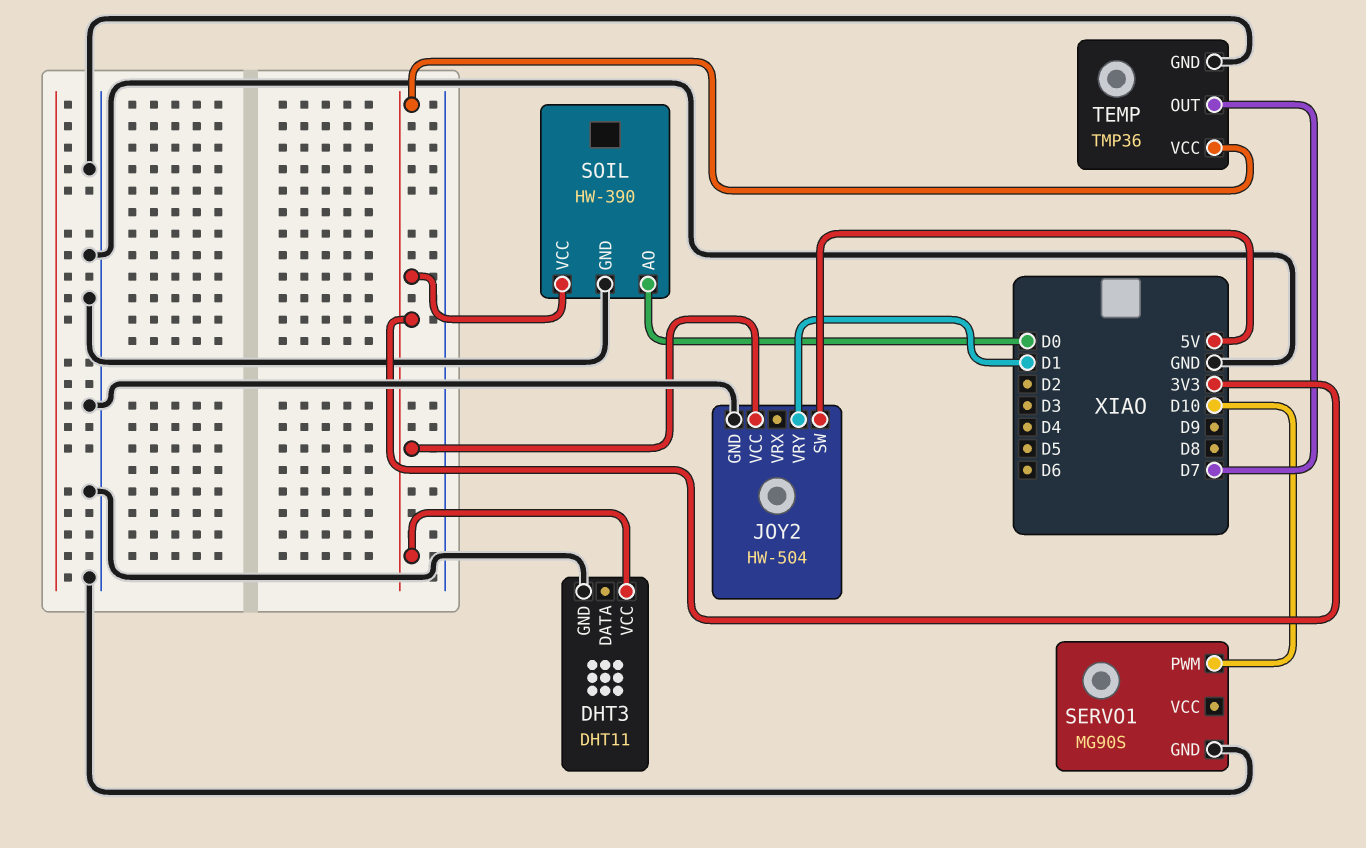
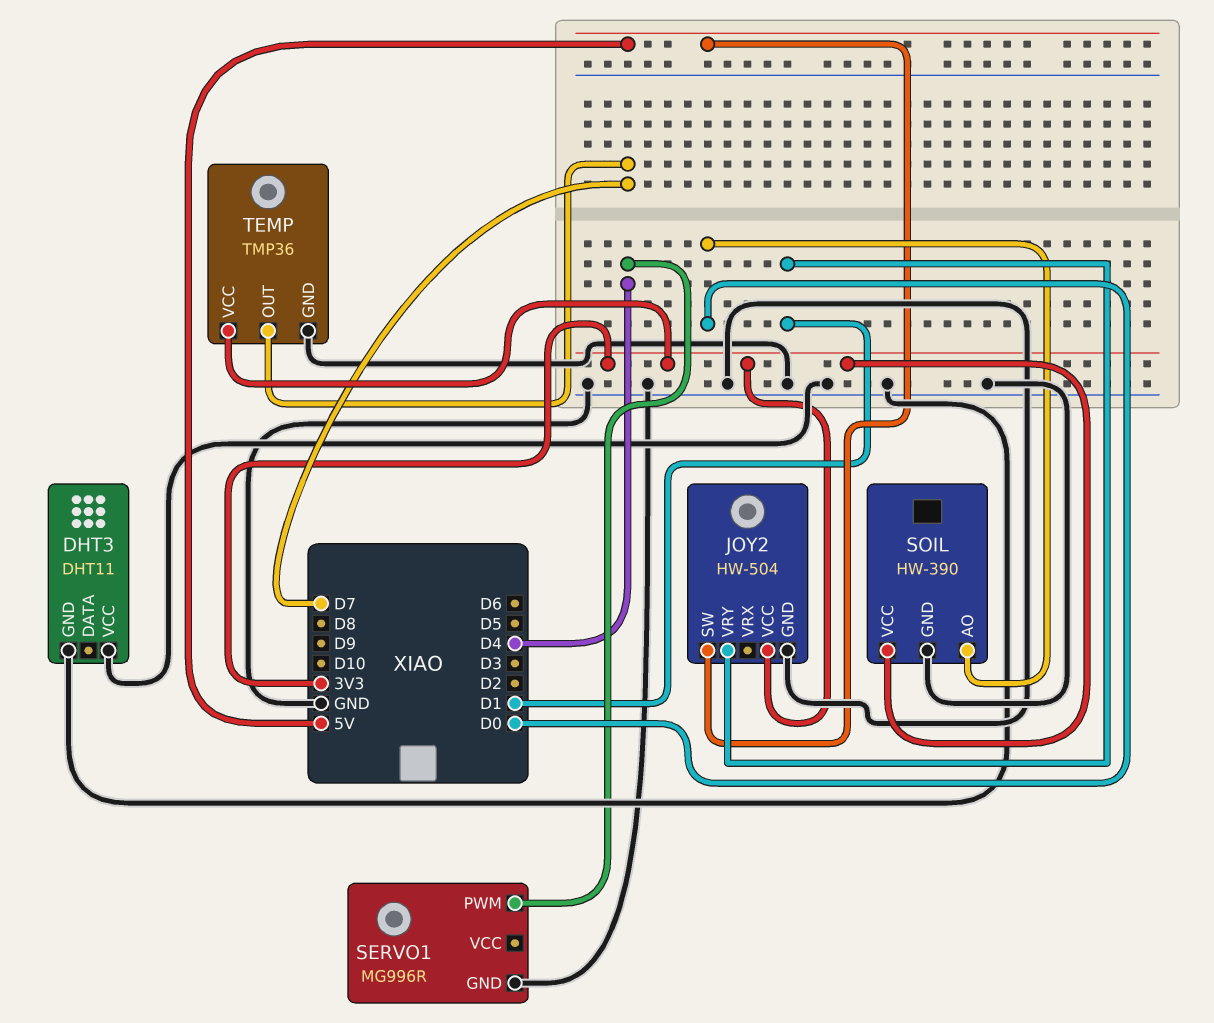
DHT3 pin VCC: 3V3 -> GND
SERVO1: MG90S -> MG996R
SERVO1 pin PWM: D10 -> D4

